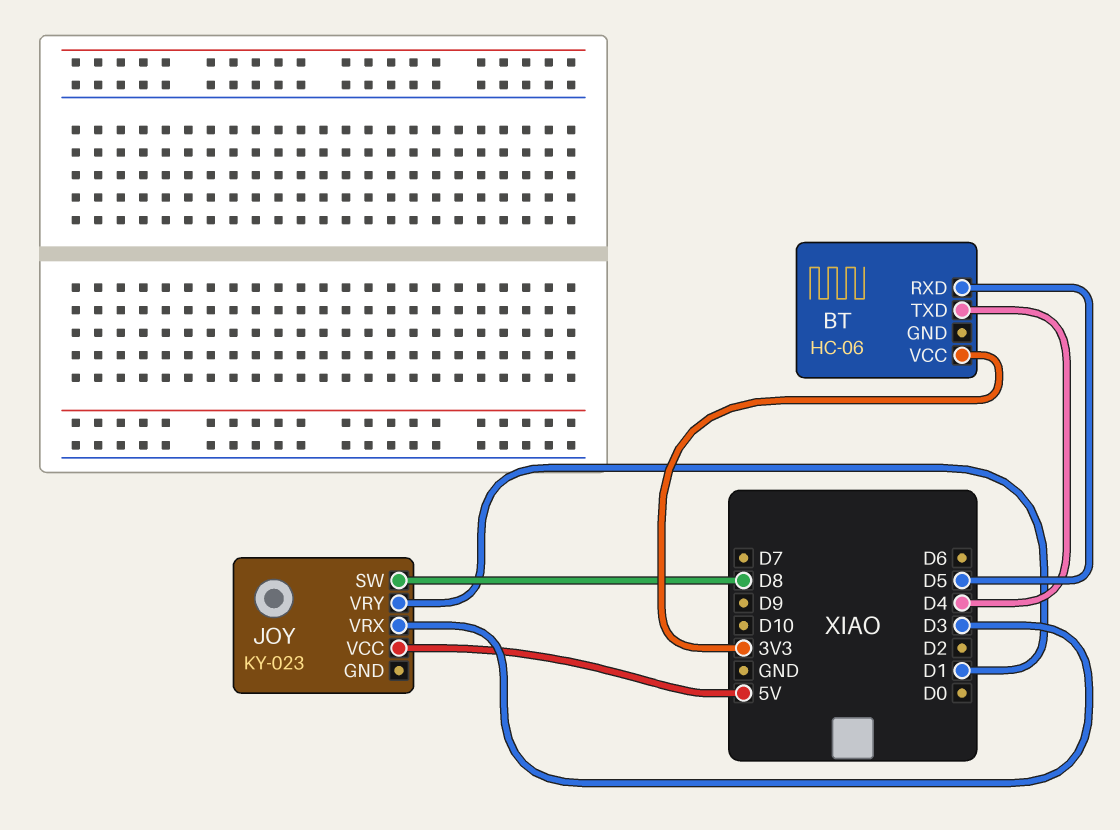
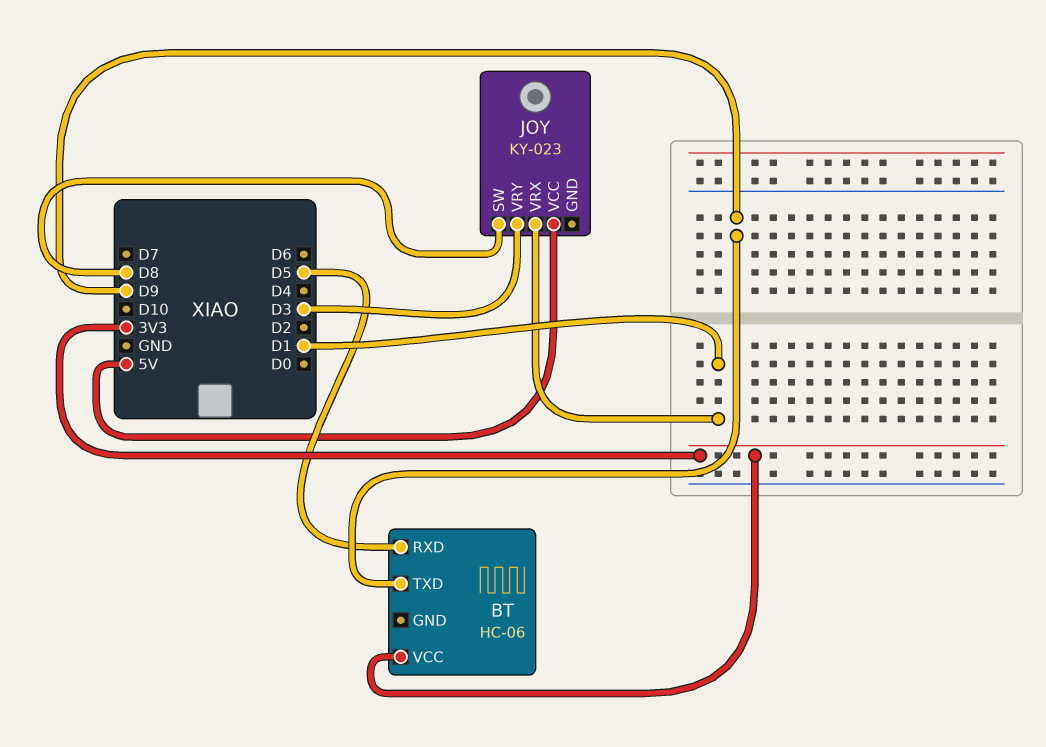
BT pin TXD: D4 -> D9
JOY pin VRX: D3 -> D1
JOY pin VRY: D1 -> D3

